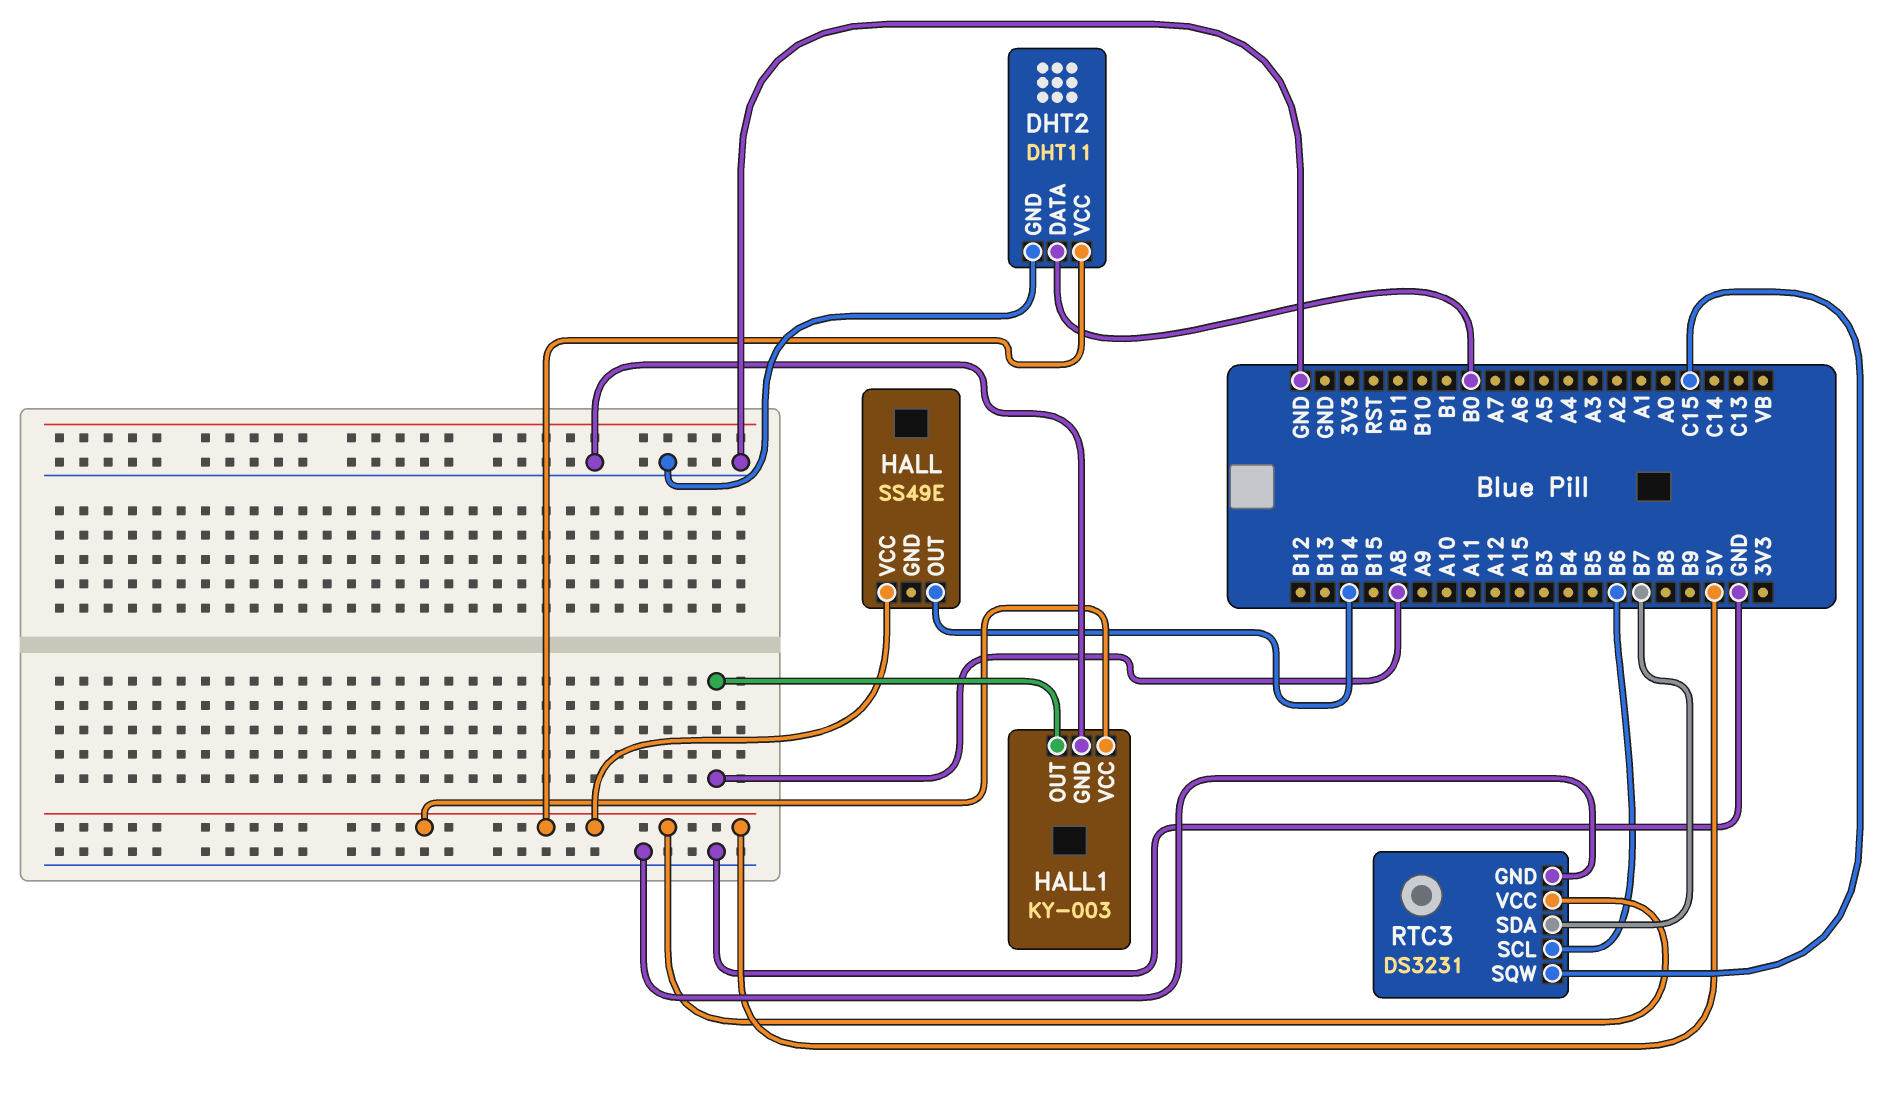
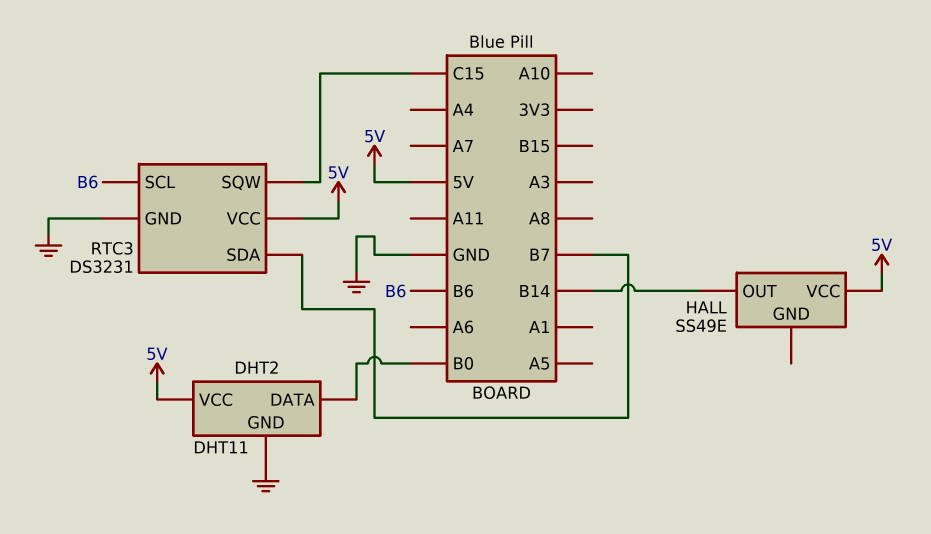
HALL1: KY-003 -> none
HALL1 pin GND: GND -> none
HALL1 pin OUT: A8 -> none
HALL1 pin VCC: 5V -> none

